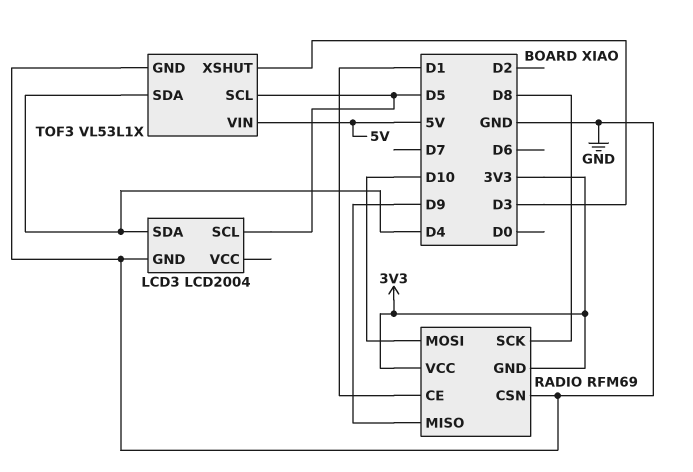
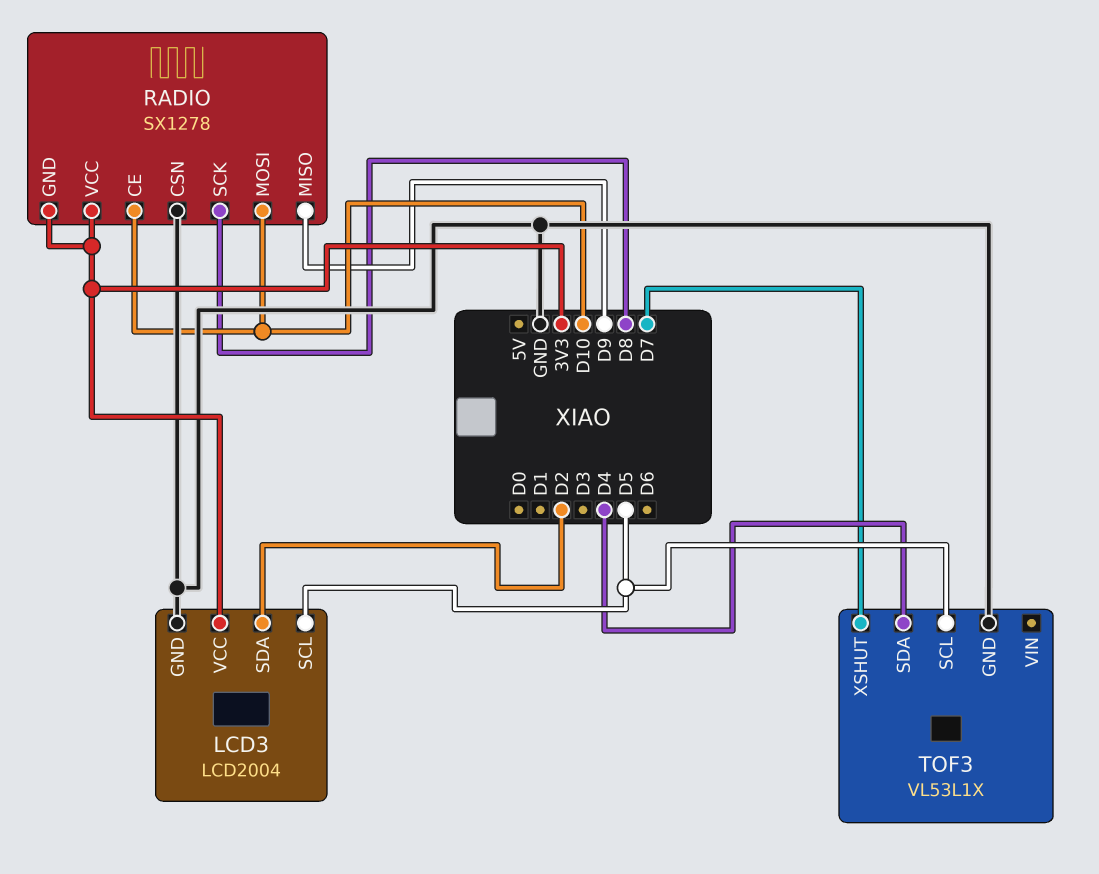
LCD3 pin SDA: D4 -> D2
LCD3 pin VCC: none -> 3V3
RADIO: RFM69 -> SX1278
RADIO pin CE: D1 -> D10
TOF3 pin VIN: 5V -> none
TOF3 pin XSHUT: D3 -> D7

